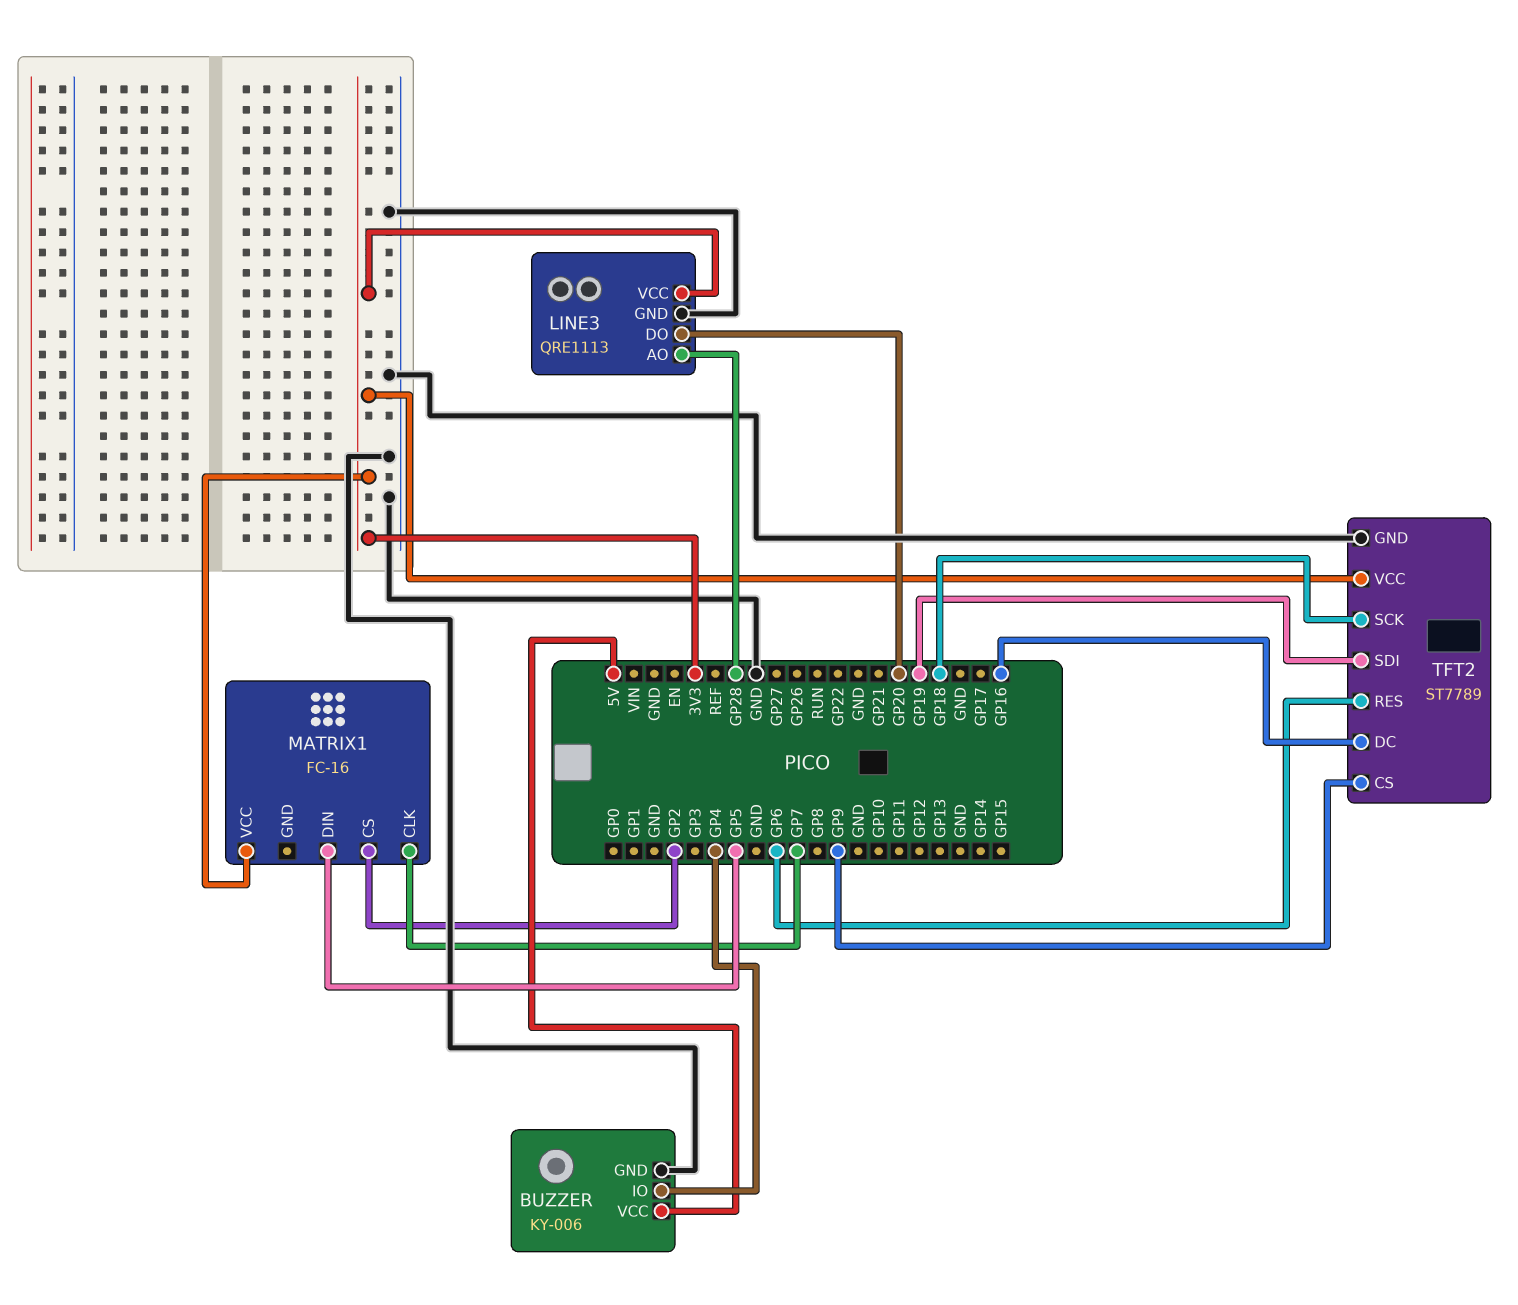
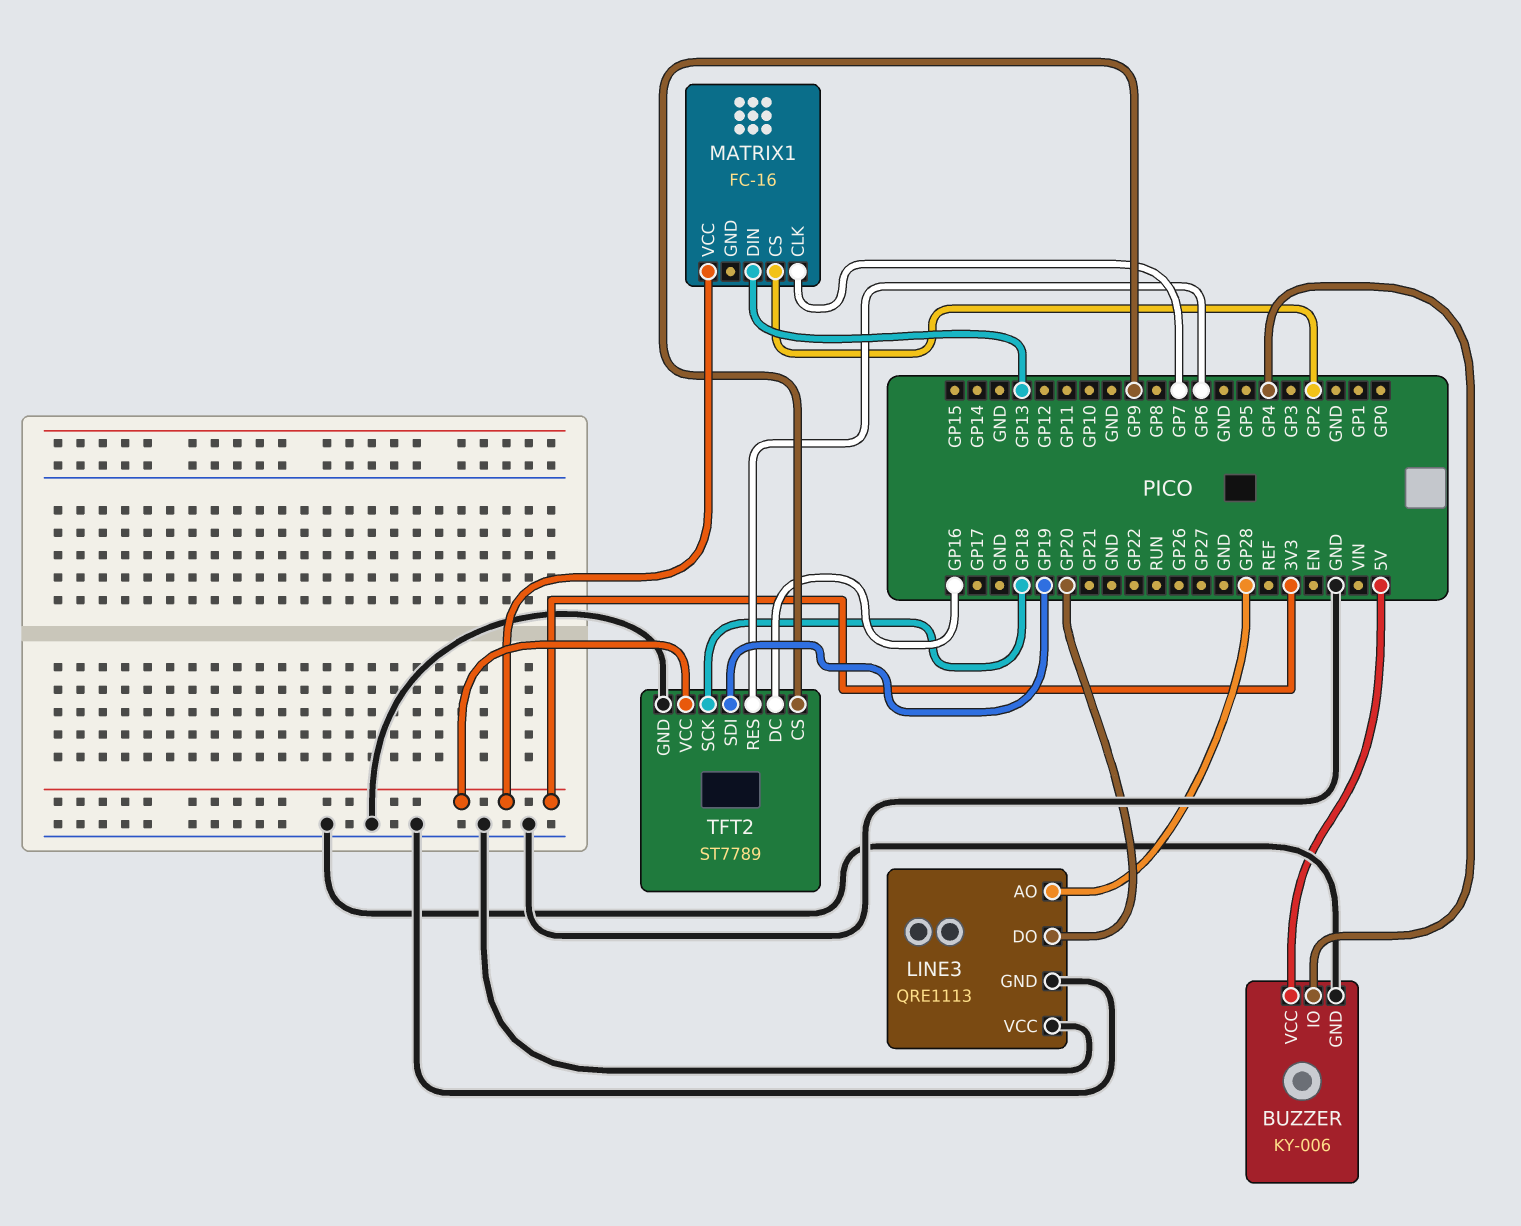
LINE3 pin VCC: 3V3 -> GND
MATRIX1 pin DIN: GP5 -> GP13

